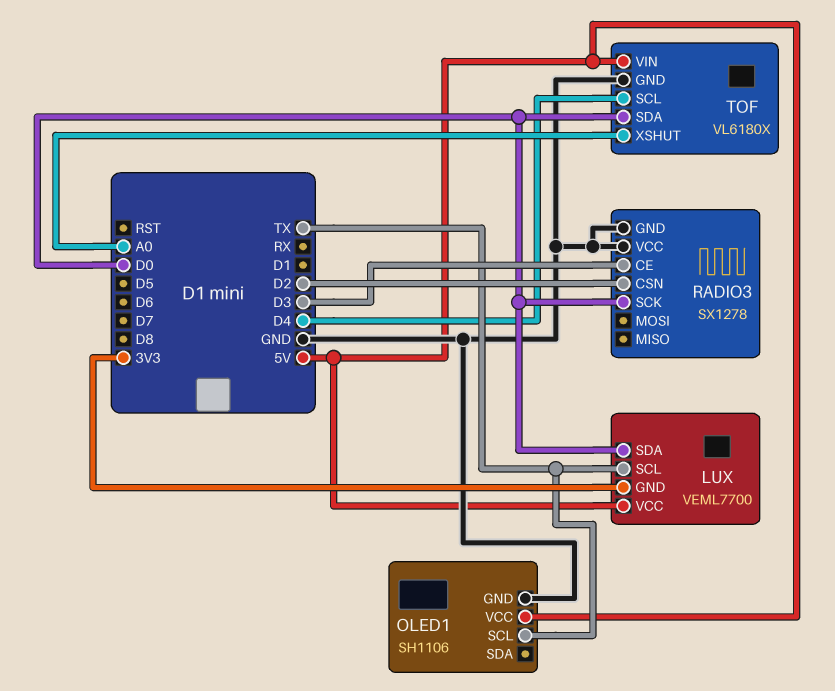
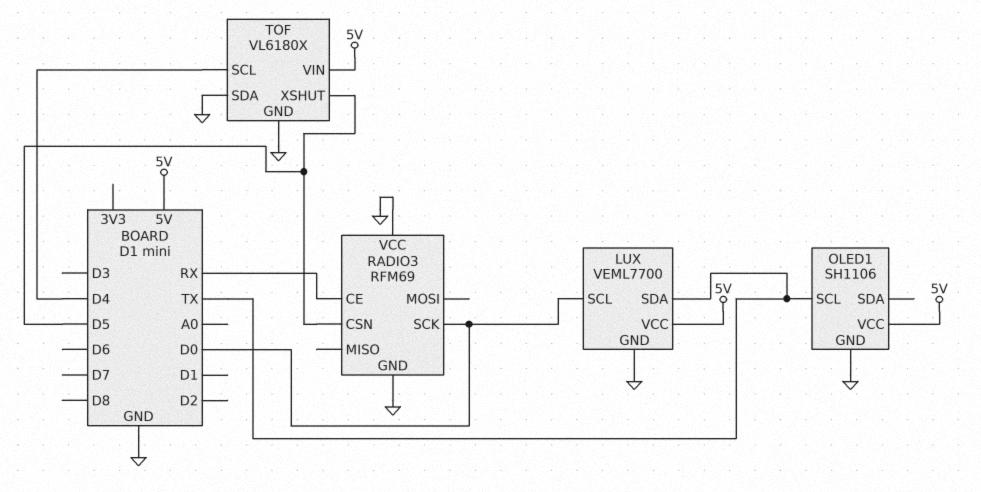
LUX pin GND: 3V3 -> GND
LUX pin SCL: TX -> D0
LUX pin SDA: D0 -> TX
RADIO3: SX1278 -> RFM69
RADIO3 pin CE: D3 -> RX
RADIO3 pin CSN: D2 -> D5
TOF pin SDA: D0 -> GND
TOF pin XSHUT: A0 -> D5

